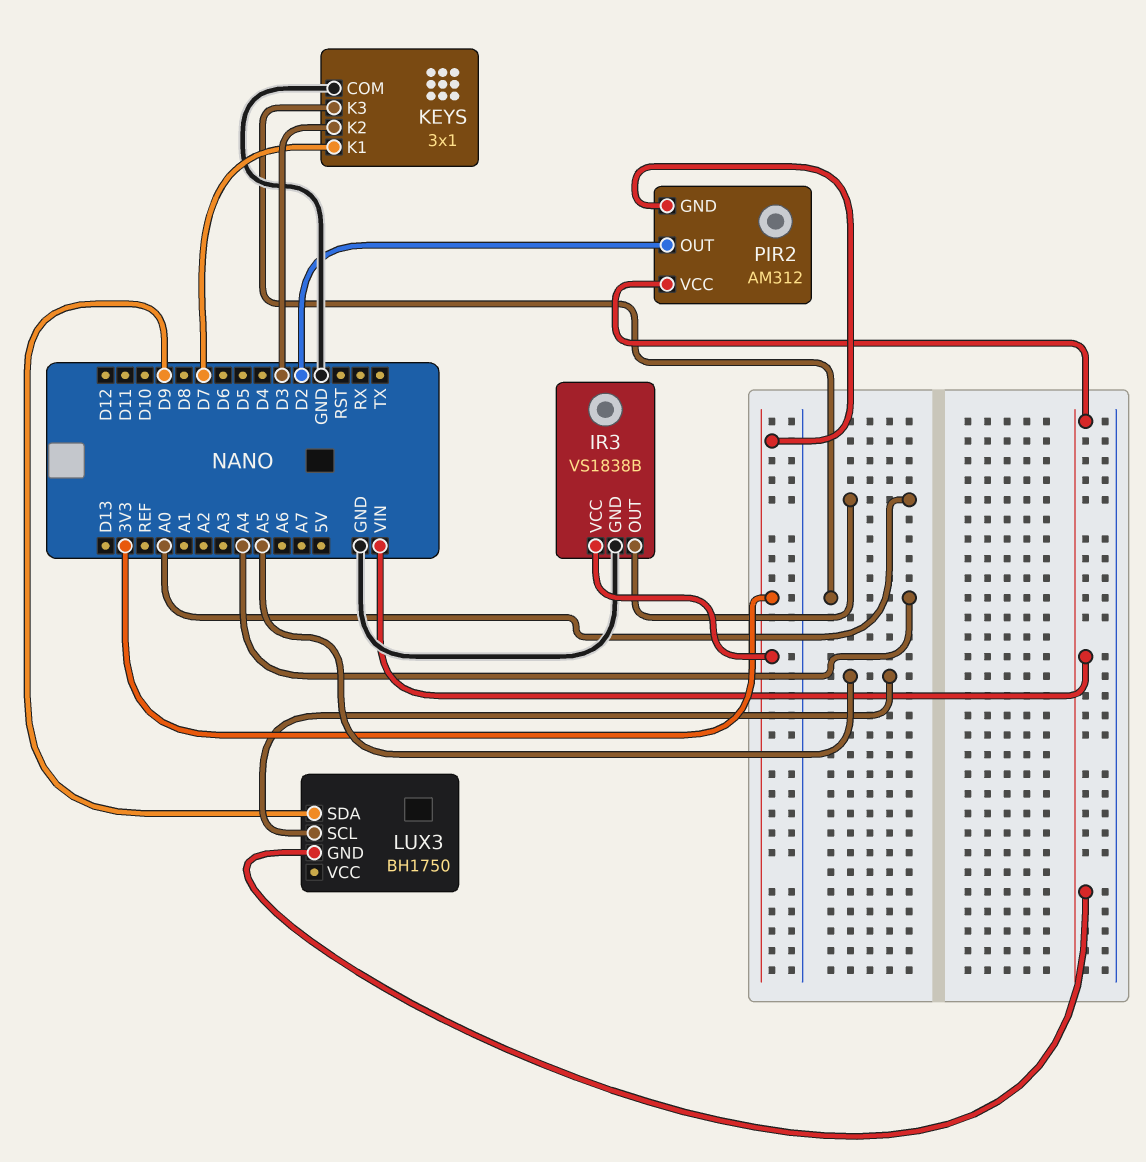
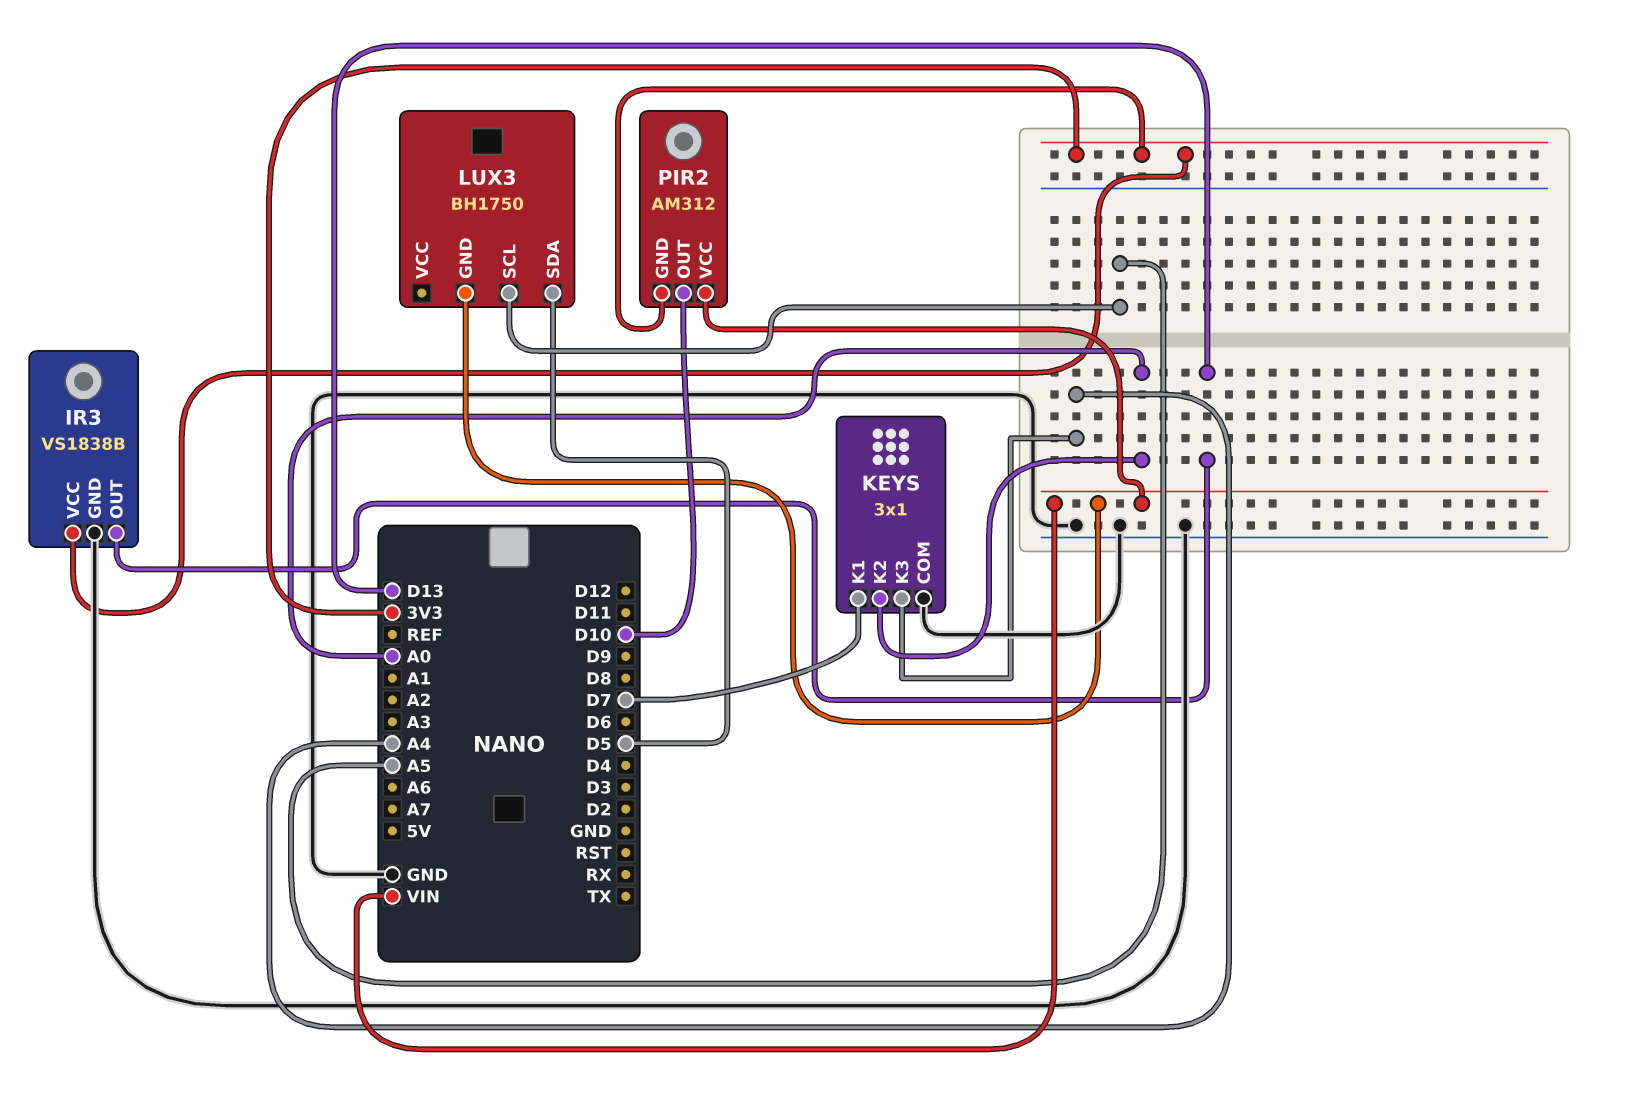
IR3 pin OUT: A0 -> D13
KEYS pin K2: D3 -> A0
LUX3 pin SDA: D9 -> D5
PIR2 pin OUT: D2 -> D10

